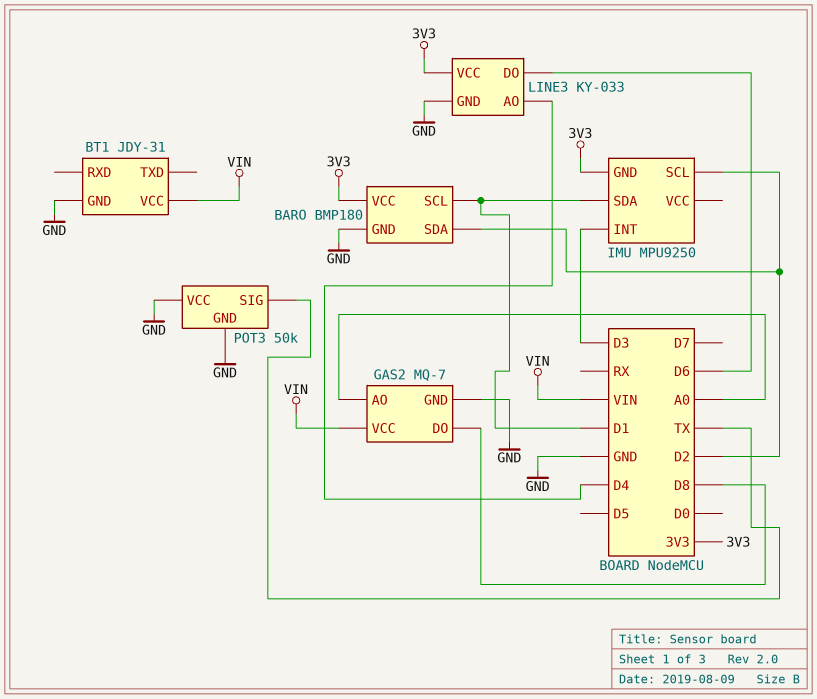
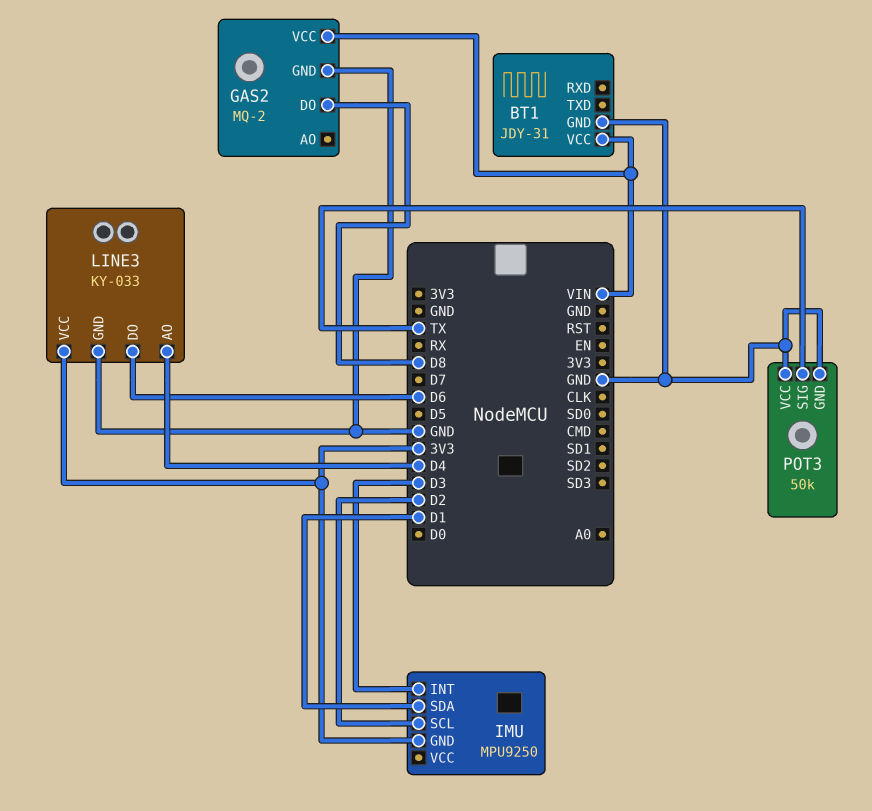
BARO: BMP180 -> none
BARO pin GND: GND -> none
BARO pin SCL: D1 -> none
BARO pin SDA: D2 -> none
BARO pin VCC: 3V3 -> none
GAS2: MQ-7 -> MQ-2
GAS2 pin AO: A0 -> none

